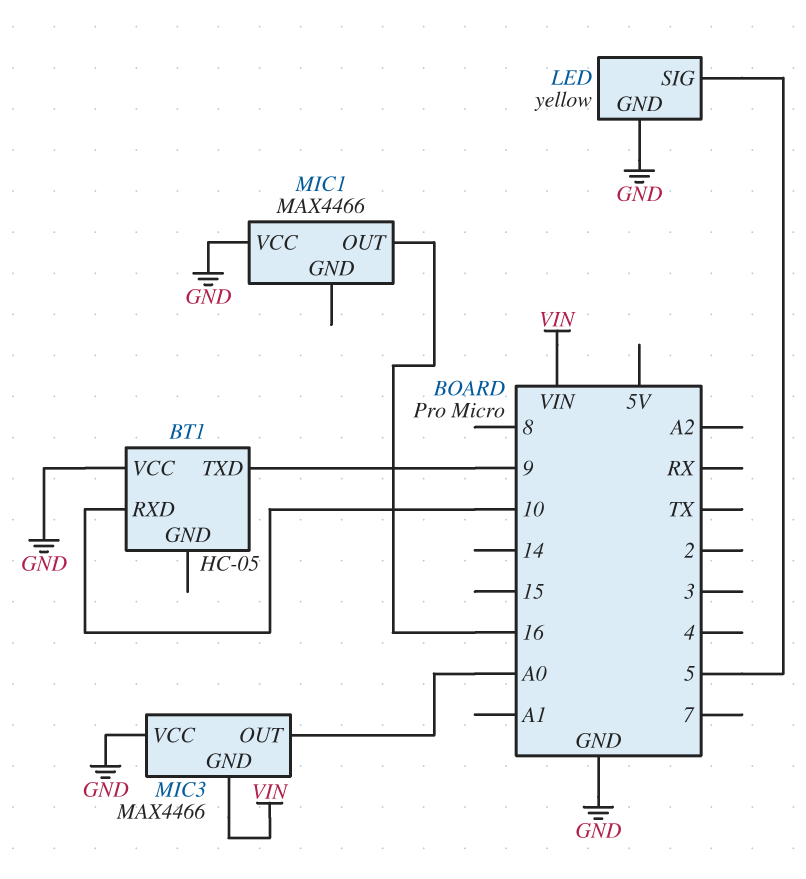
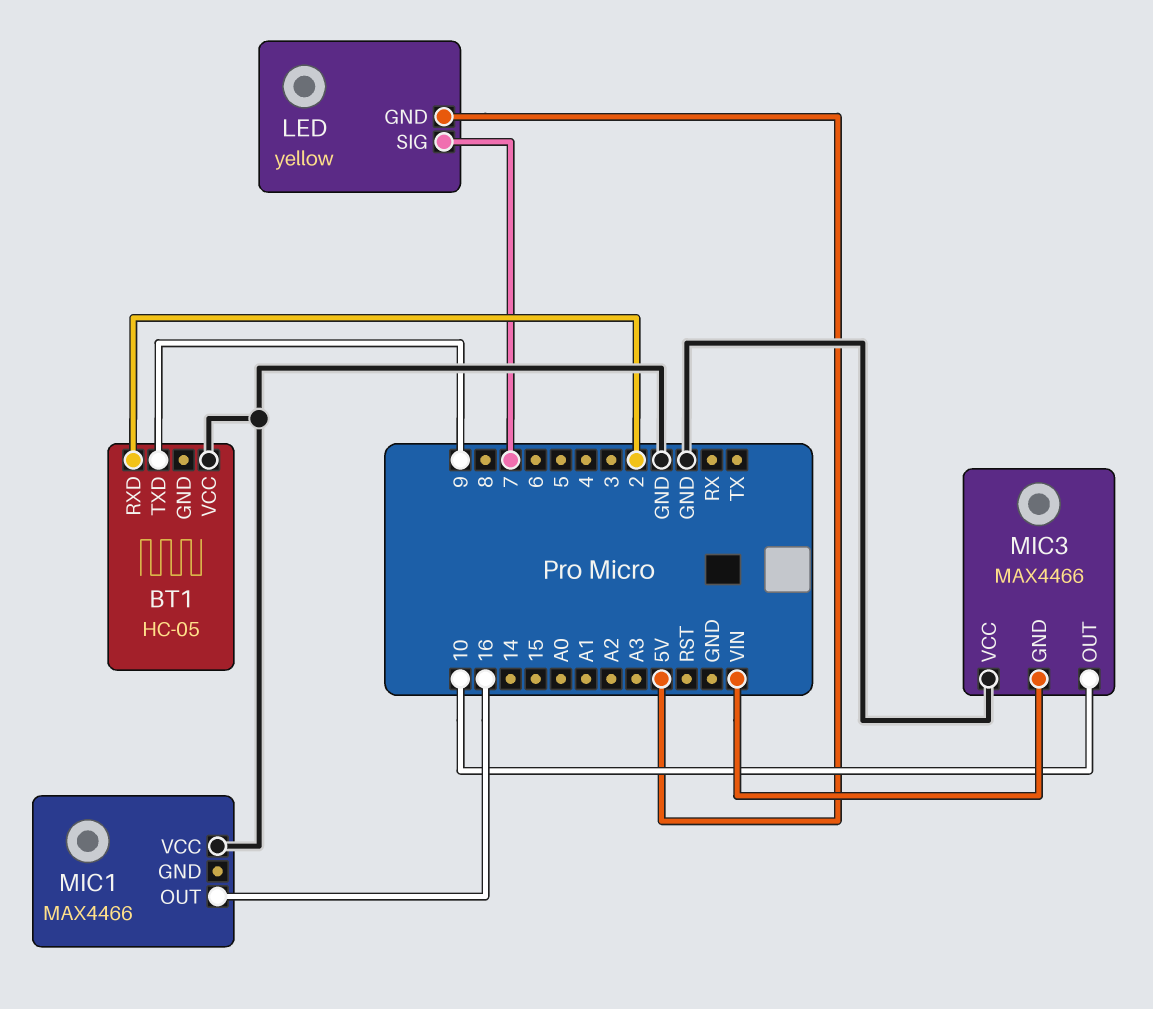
BT1 pin RXD: 10 -> 2
LED pin GND: GND -> 5V
LED pin SIG: 5 -> 7
MIC3 pin OUT: A0 -> 10

